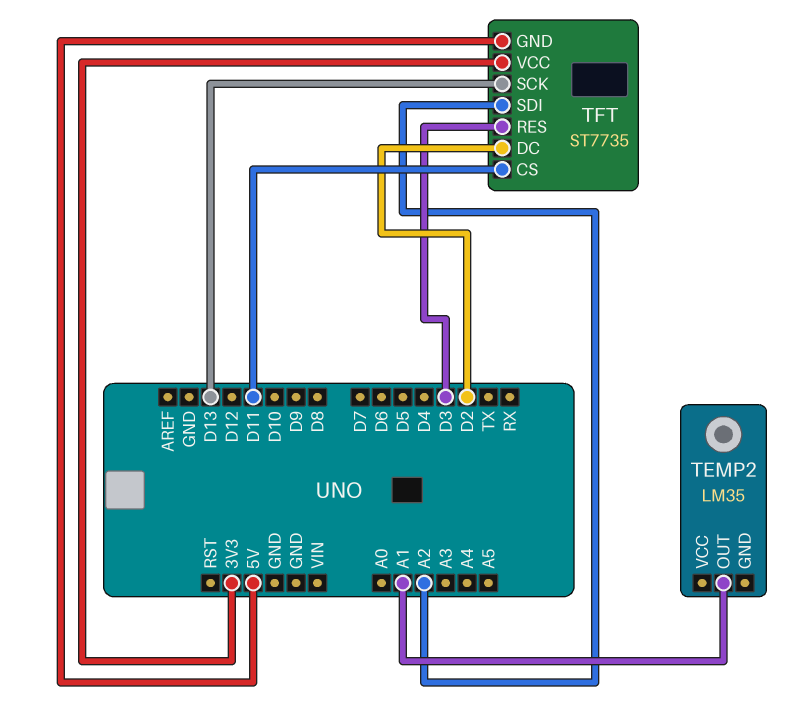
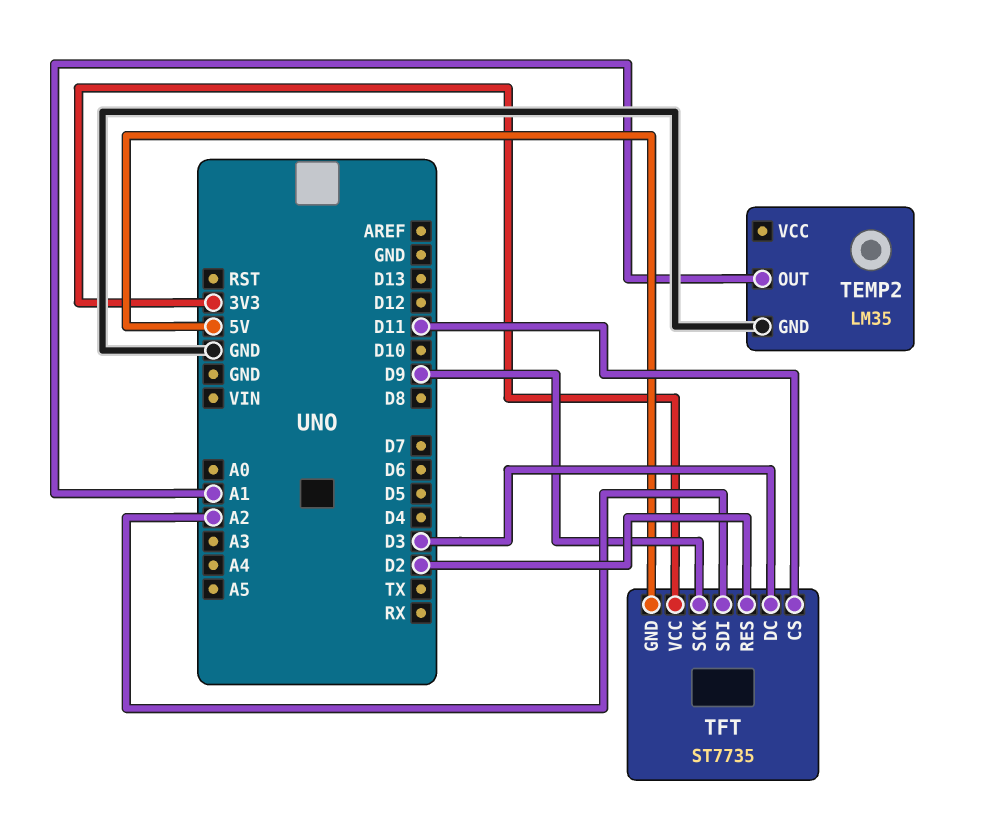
TEMP2 pin GND: none -> GND
TFT pin DC: D2 -> D3
TFT pin RES: D3 -> D2
TFT pin SCK: D13 -> D9

